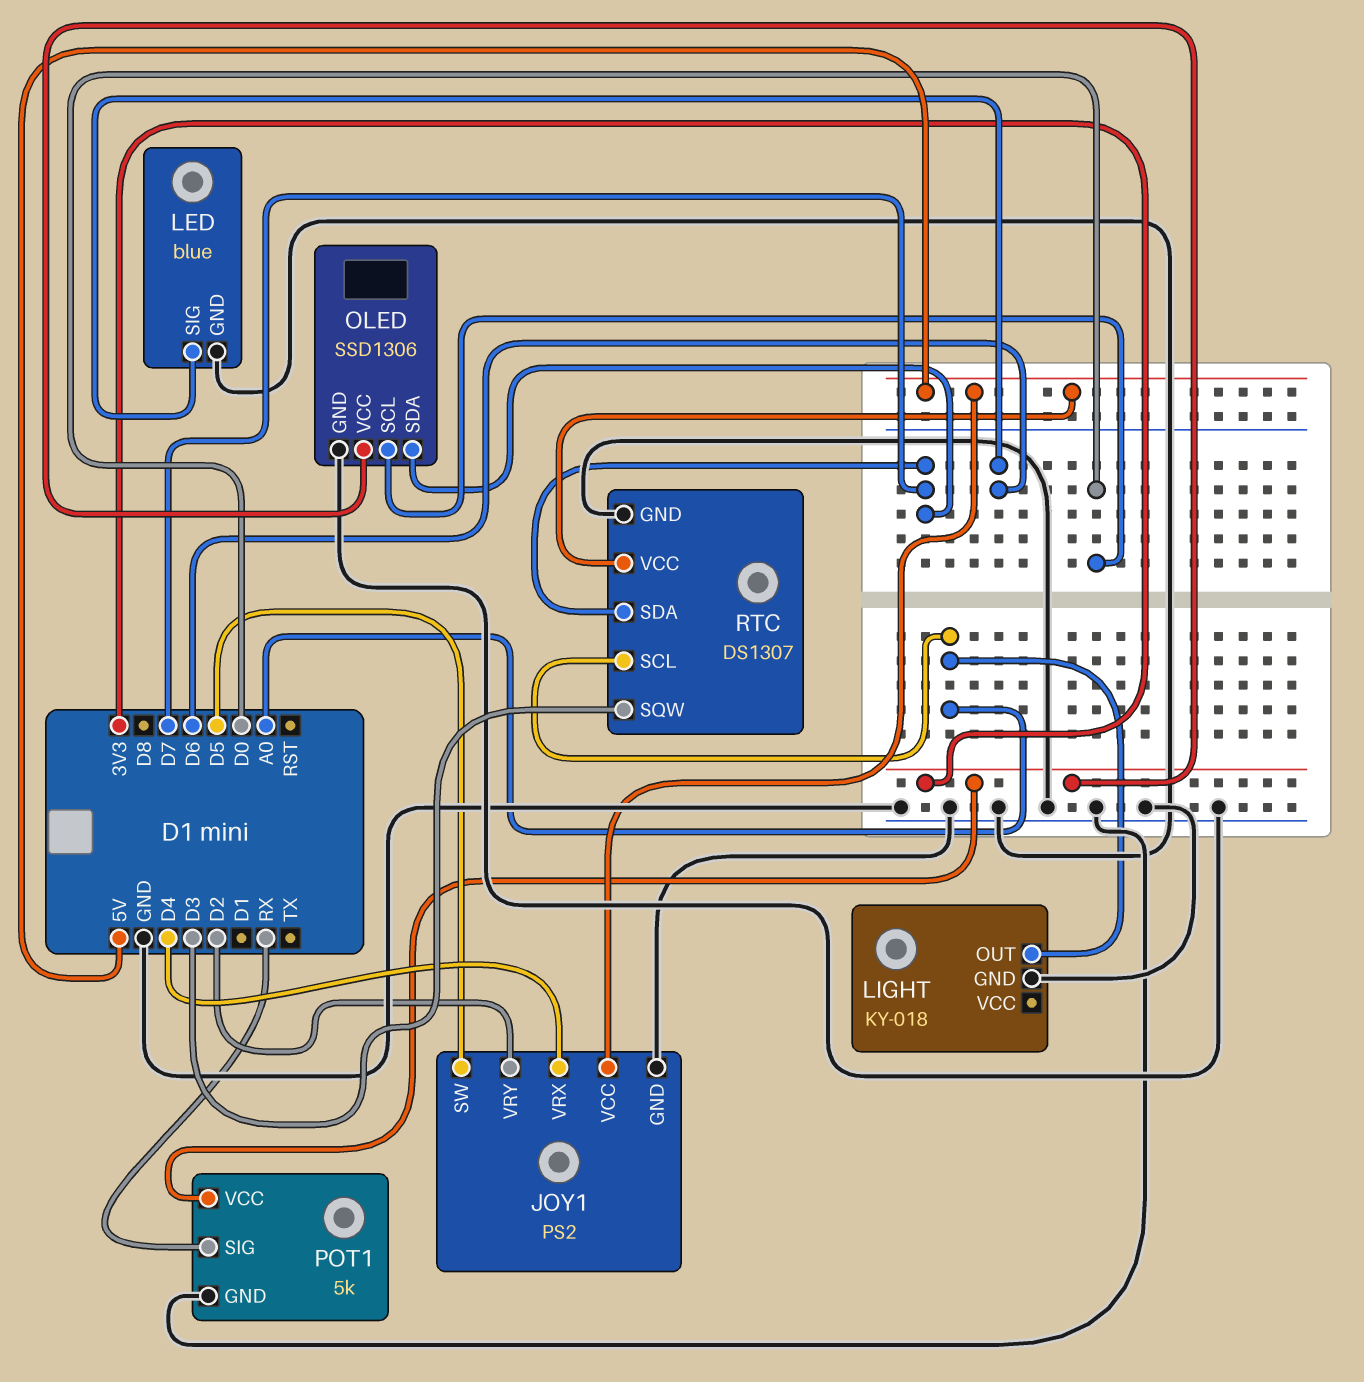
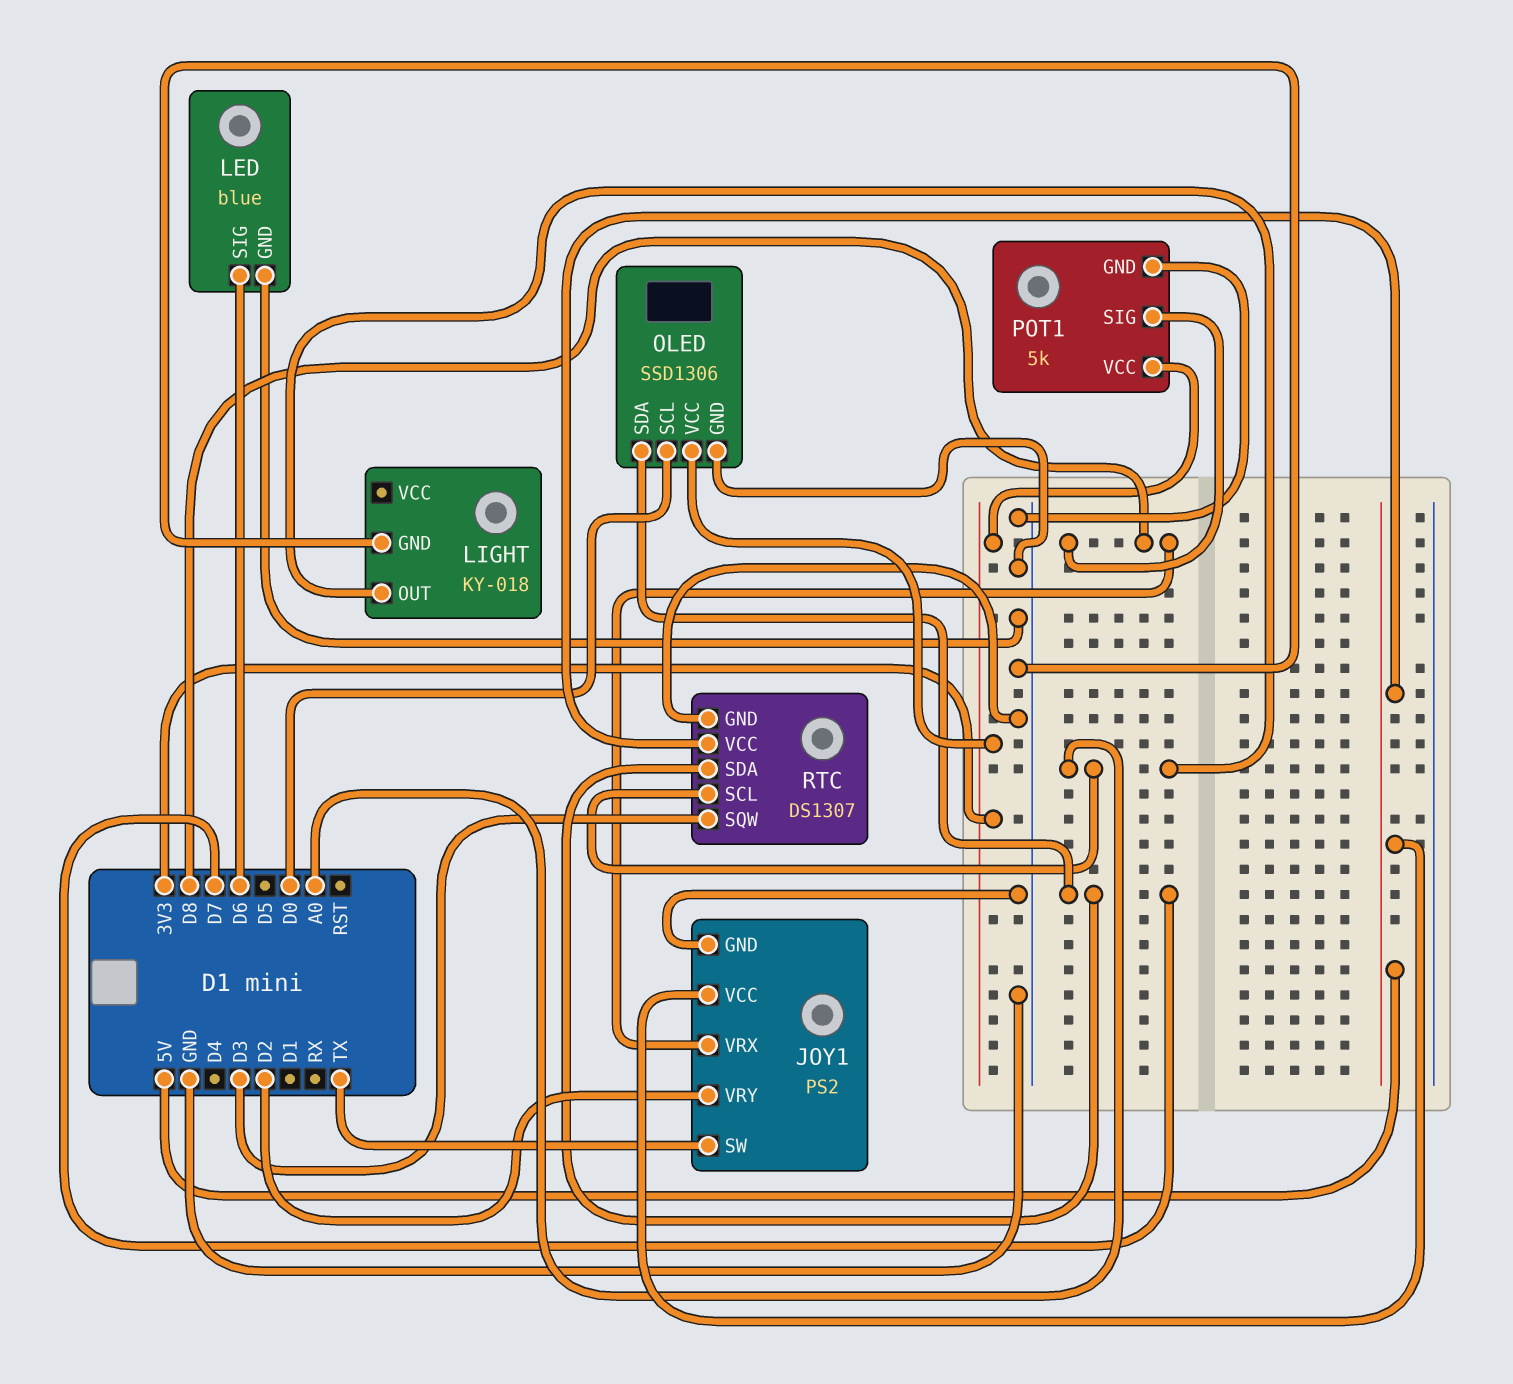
JOY1 pin SW: D5 -> TX
JOY1 pin VRX: D4 -> D8
POT1 pin SIG: RX -> D8

